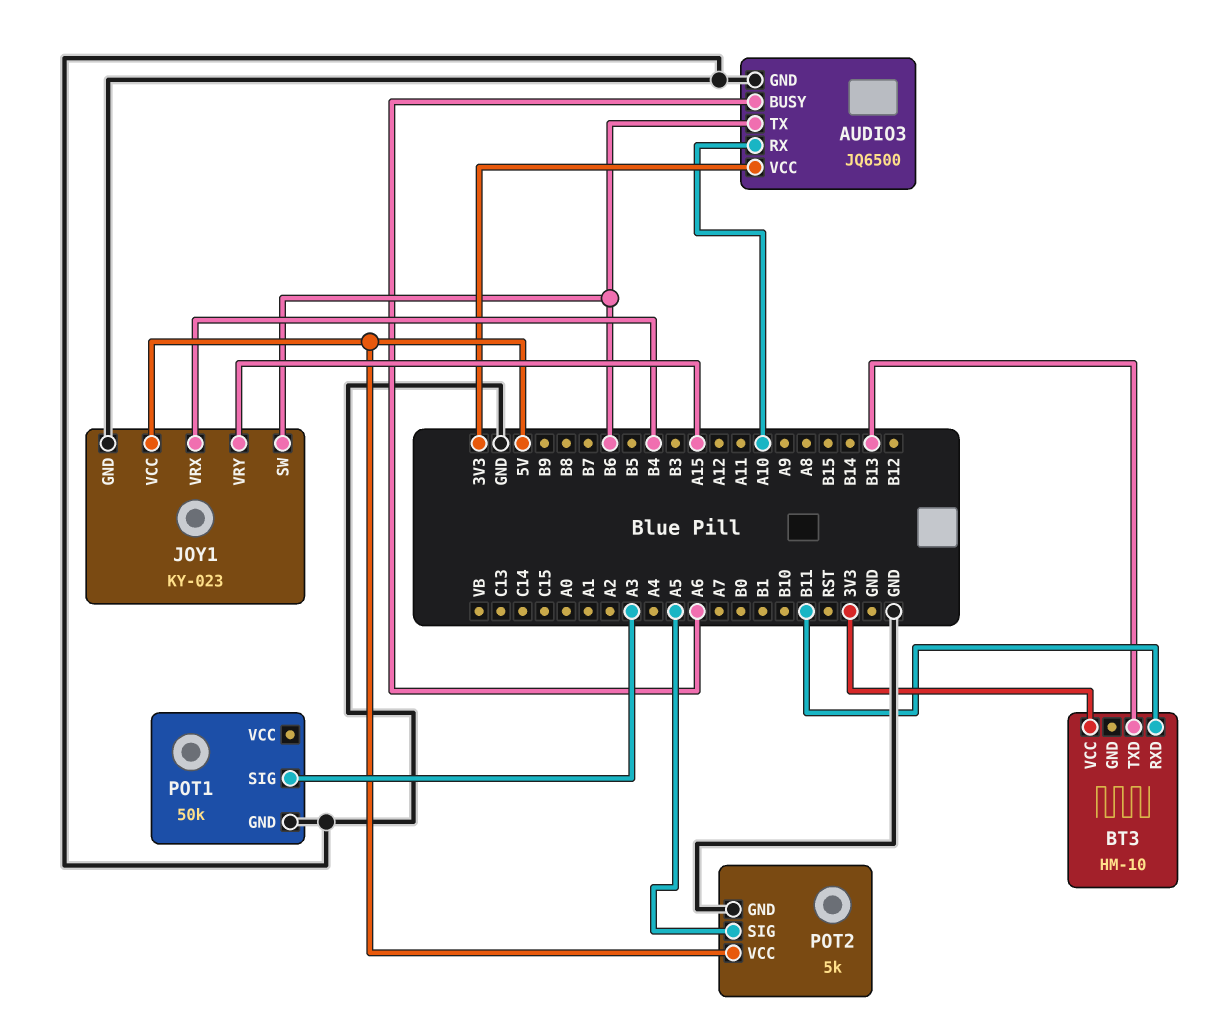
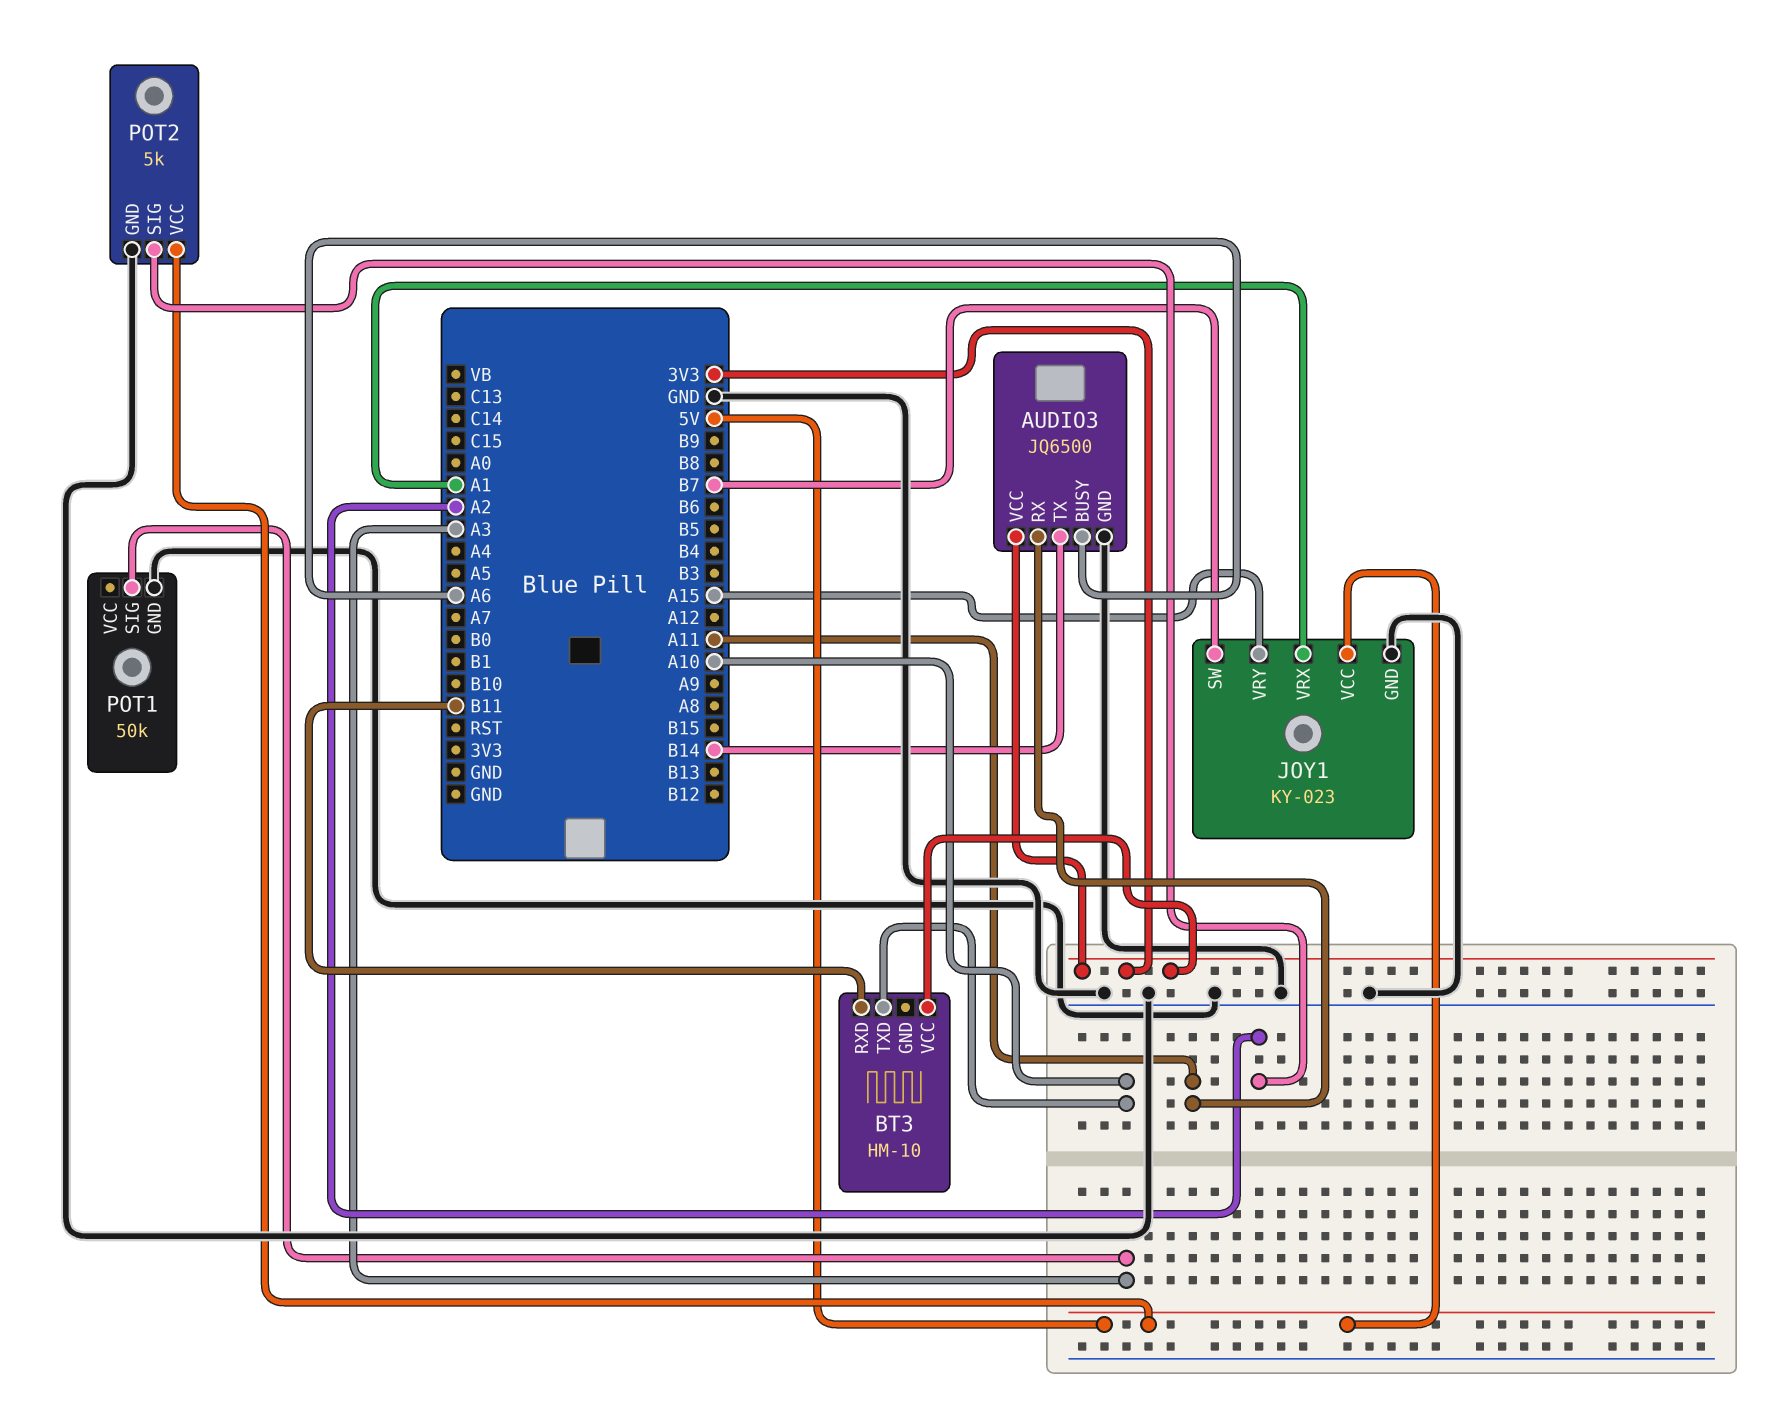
AUDIO3 pin RX: A10 -> A11
AUDIO3 pin TX: B6 -> B14
BT3 pin TXD: B13 -> A10
JOY1 pin SW: B6 -> B7
JOY1 pin VRX: B4 -> A1
POT2 pin SIG: A5 -> A2

